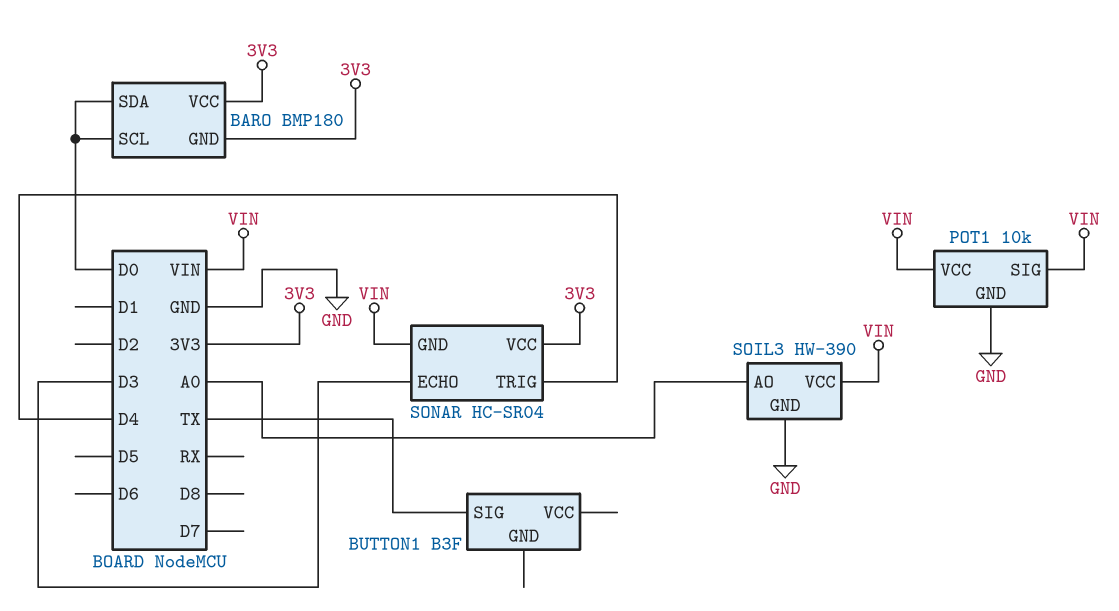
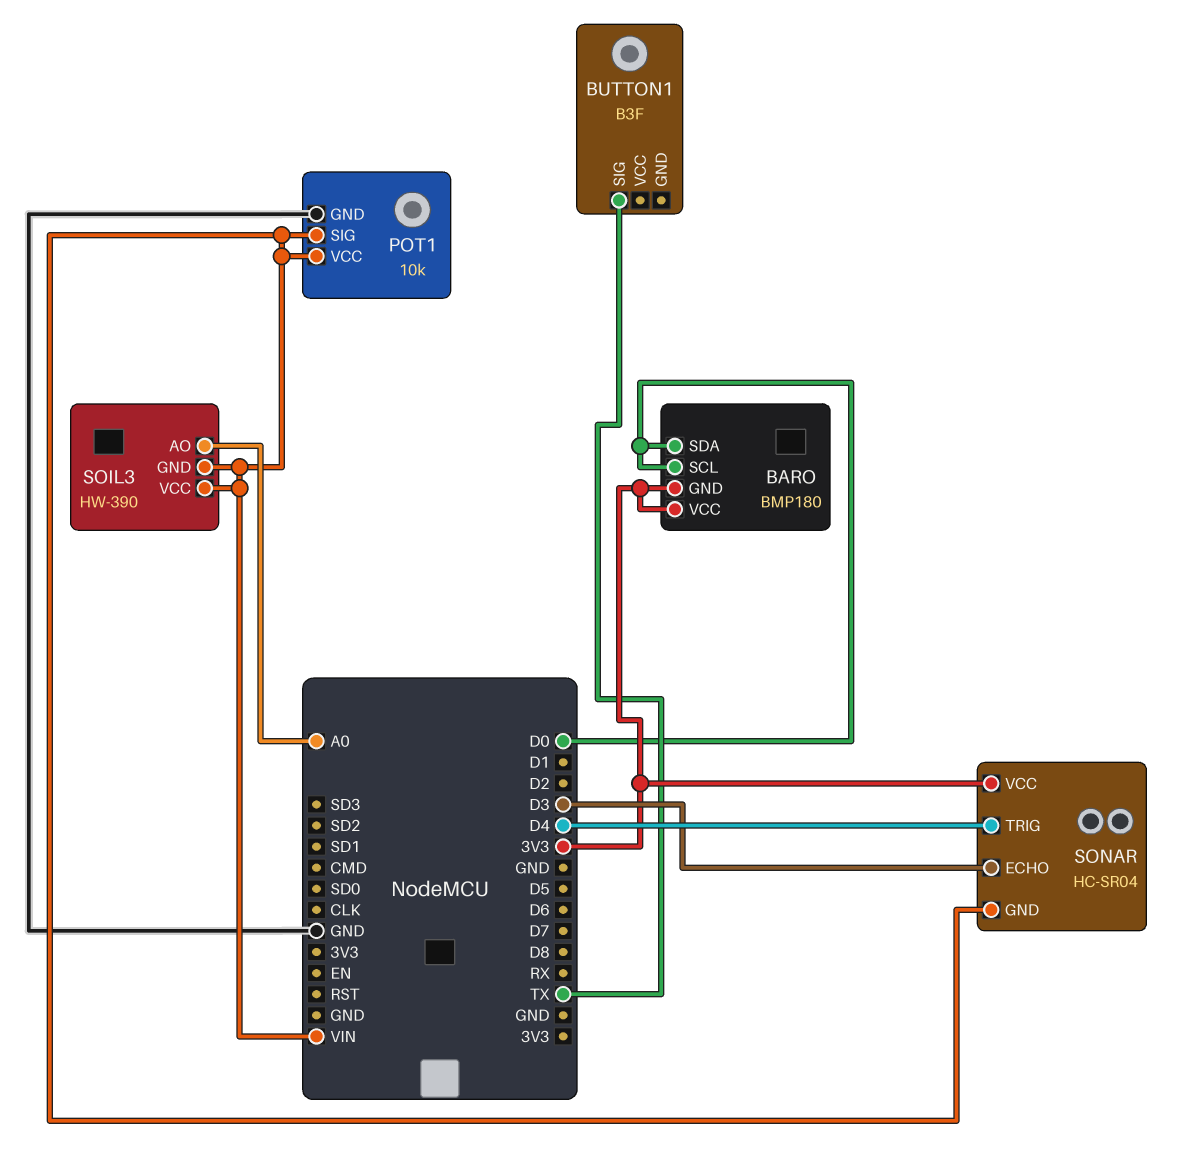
SOIL3 pin GND: GND -> VIN

